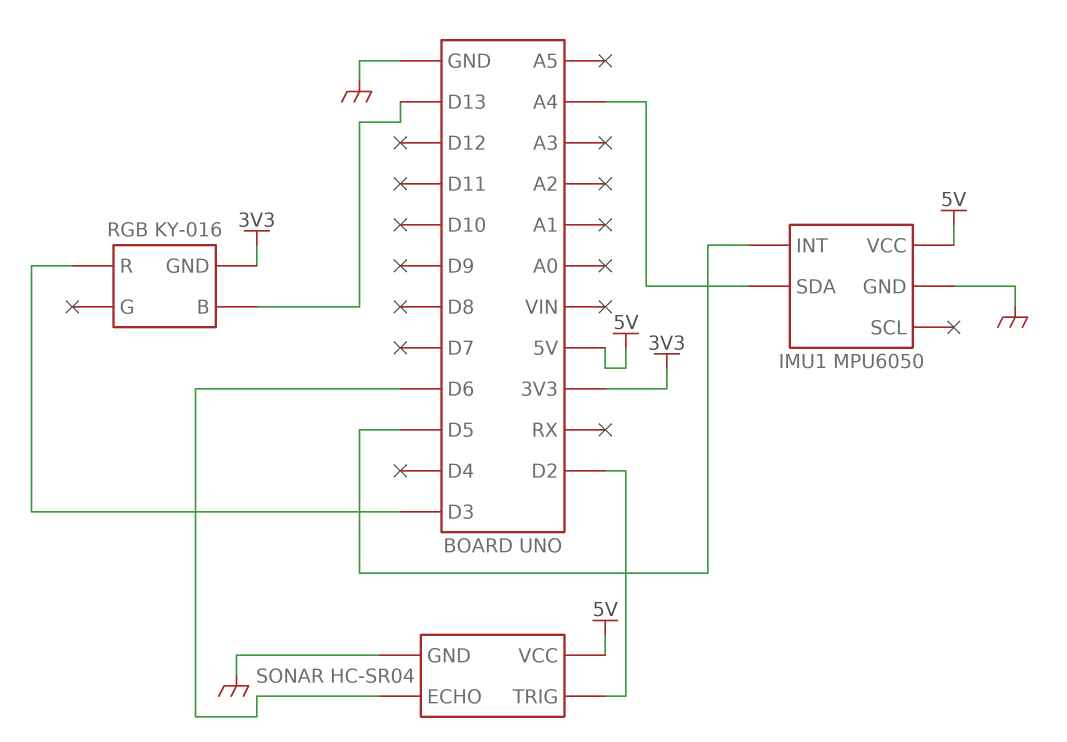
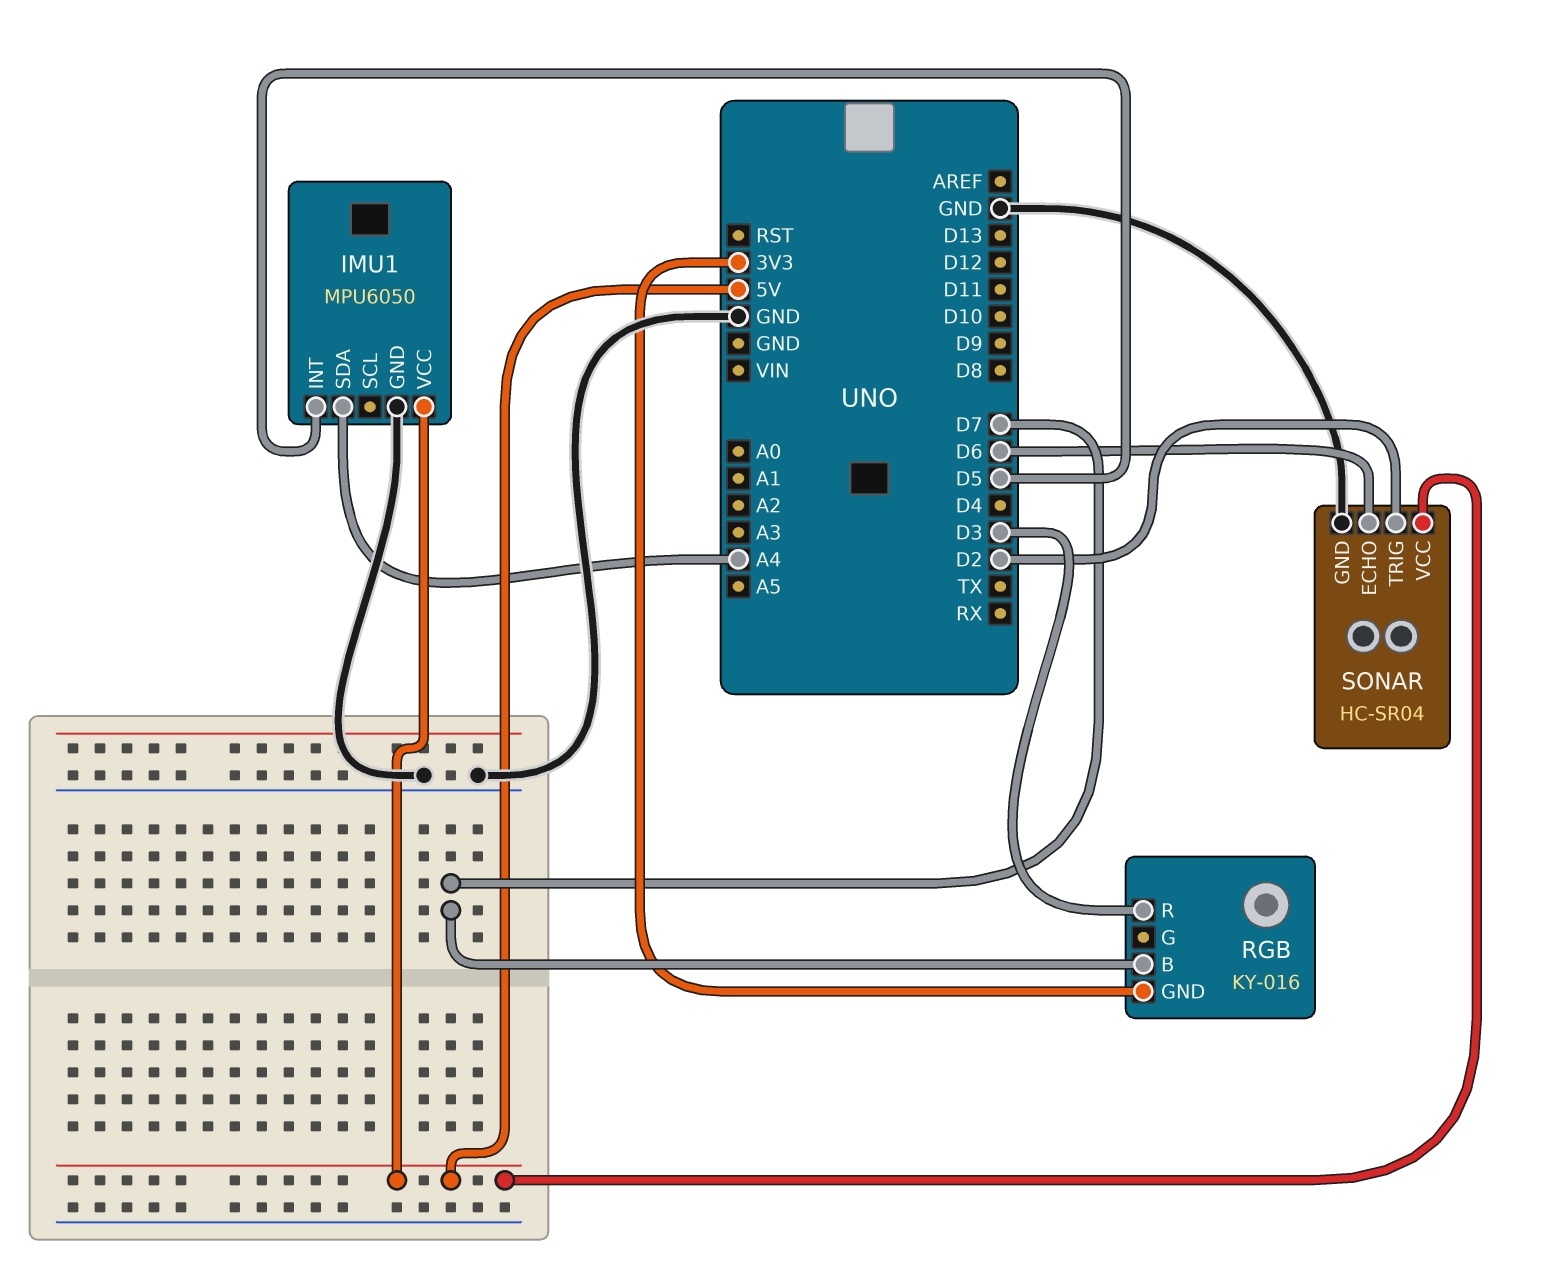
RGB pin B: D13 -> D7

